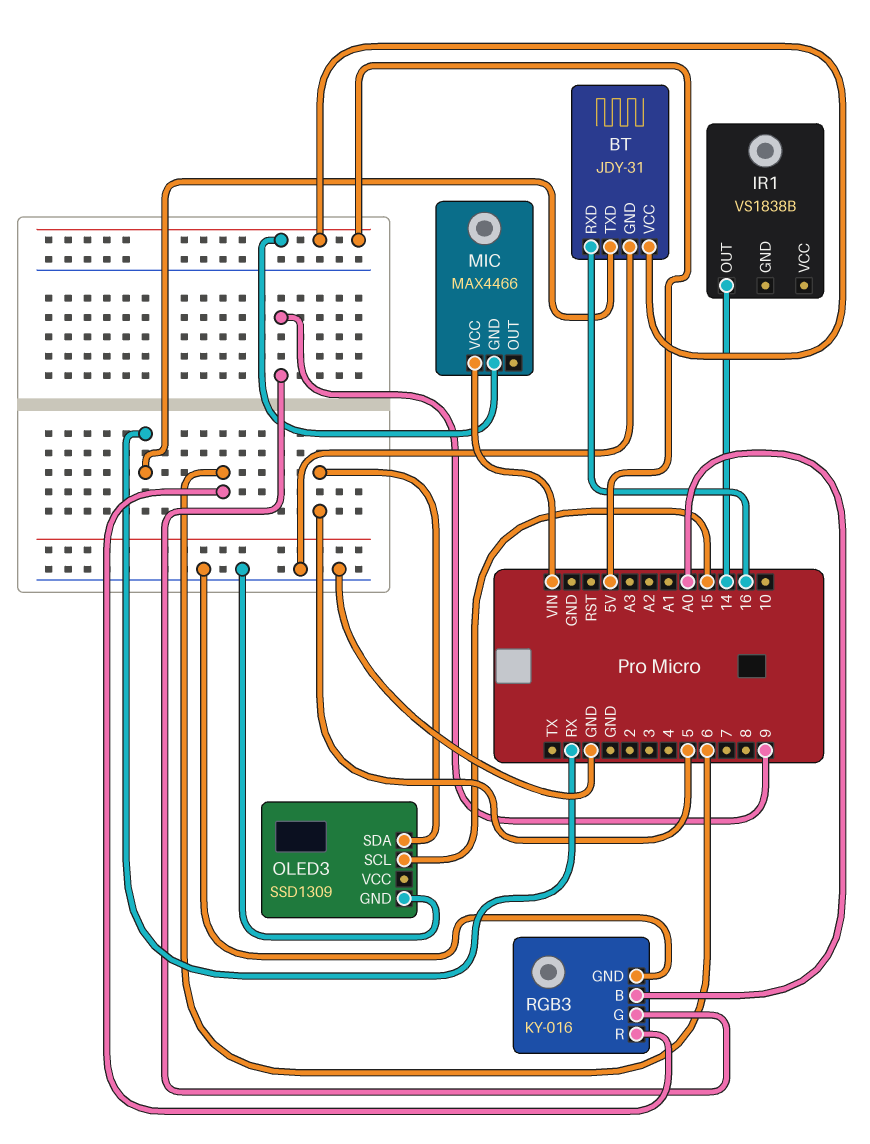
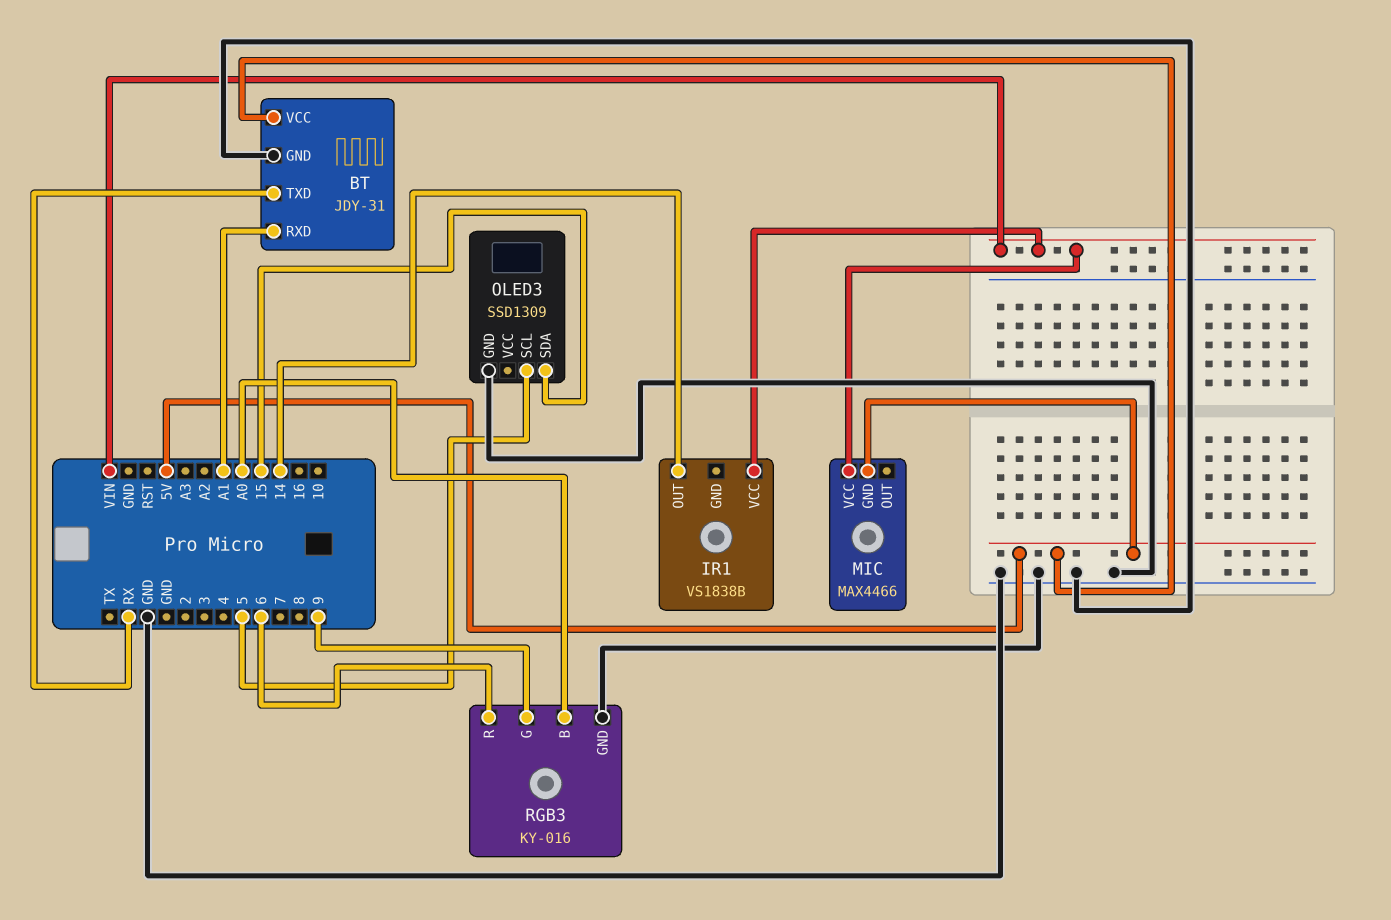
BT pin RXD: 16 -> A1
IR1 pin VCC: none -> VIN
OLED3 pin SCL: 15 -> 5
OLED3 pin SDA: 5 -> 15

